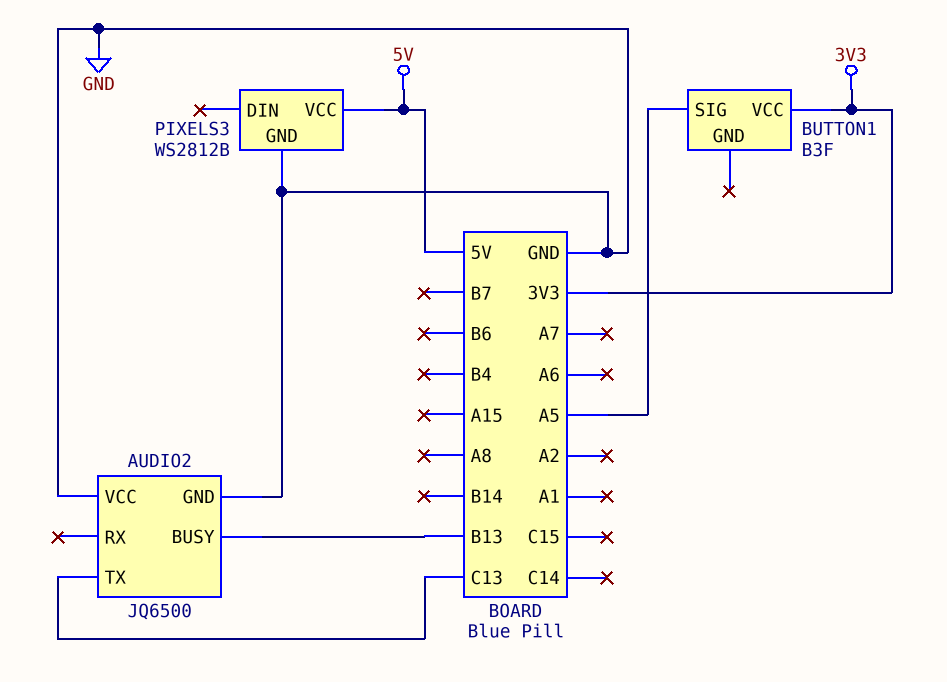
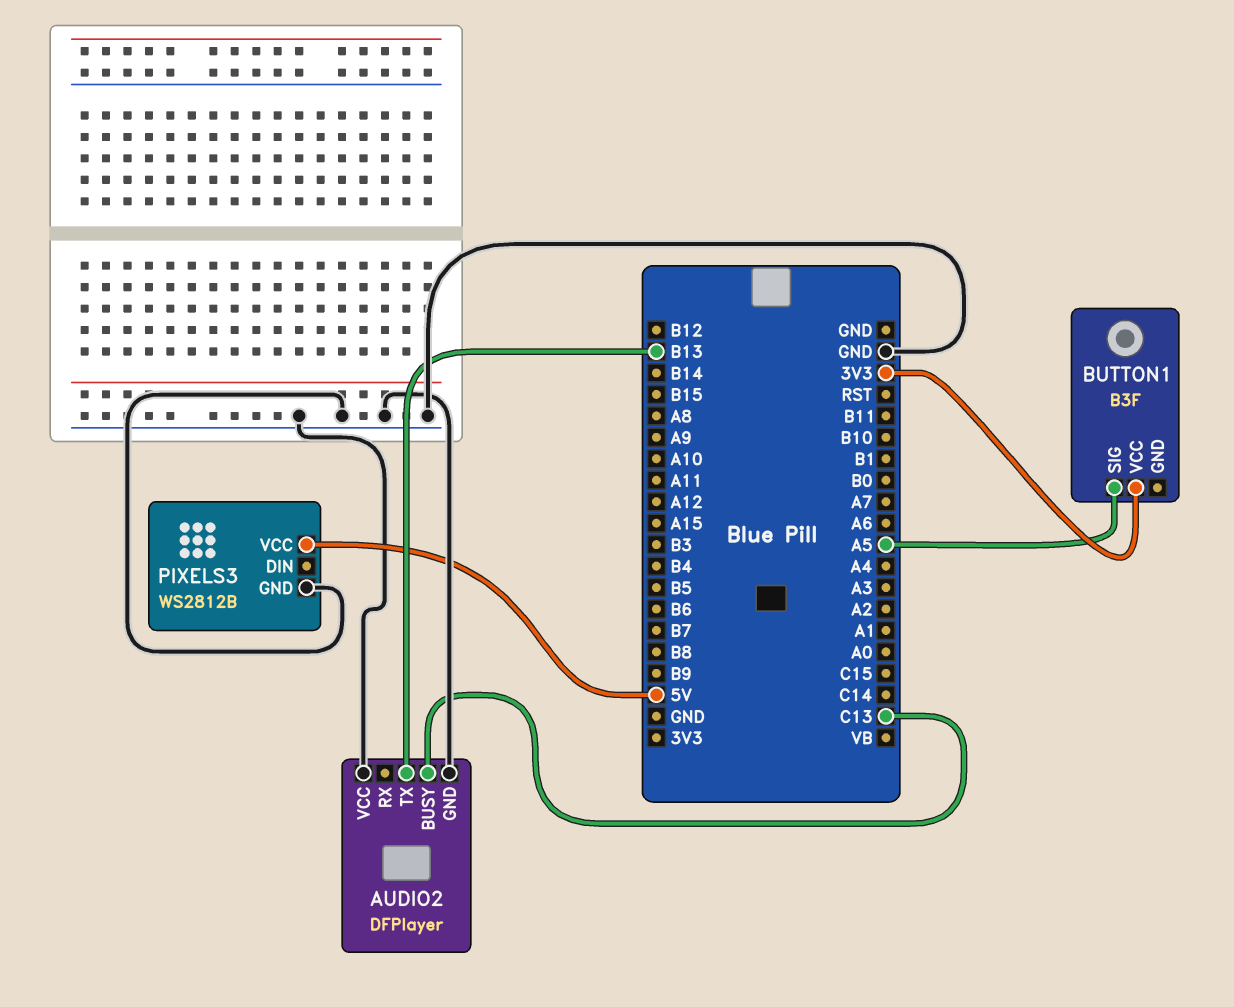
AUDIO2: JQ6500 -> DFPlayer
AUDIO2 pin BUSY: B13 -> C13
AUDIO2 pin TX: C13 -> B13

